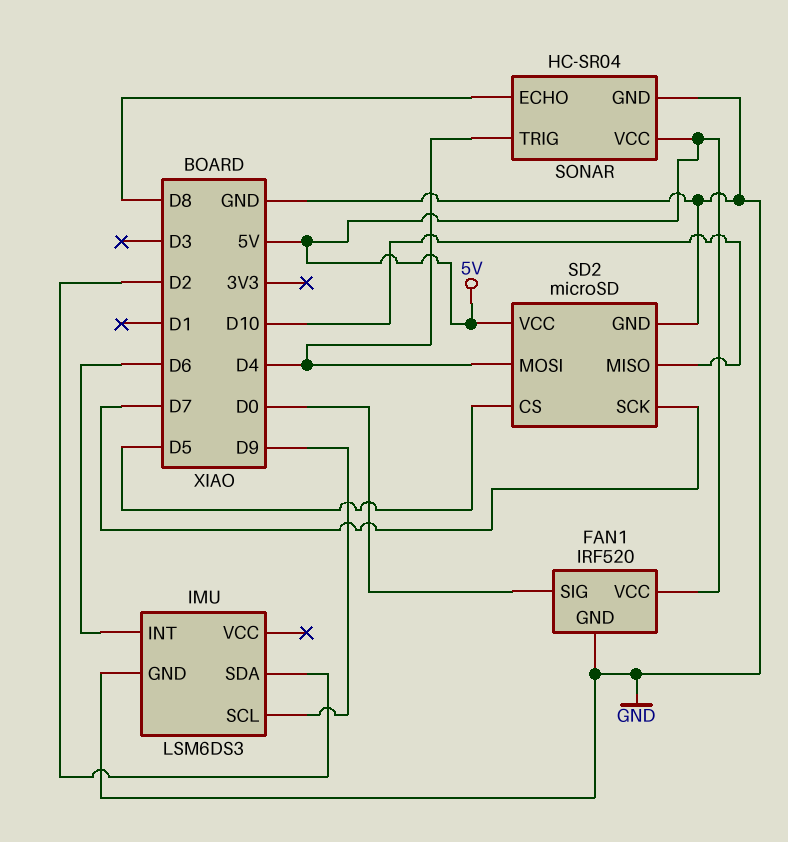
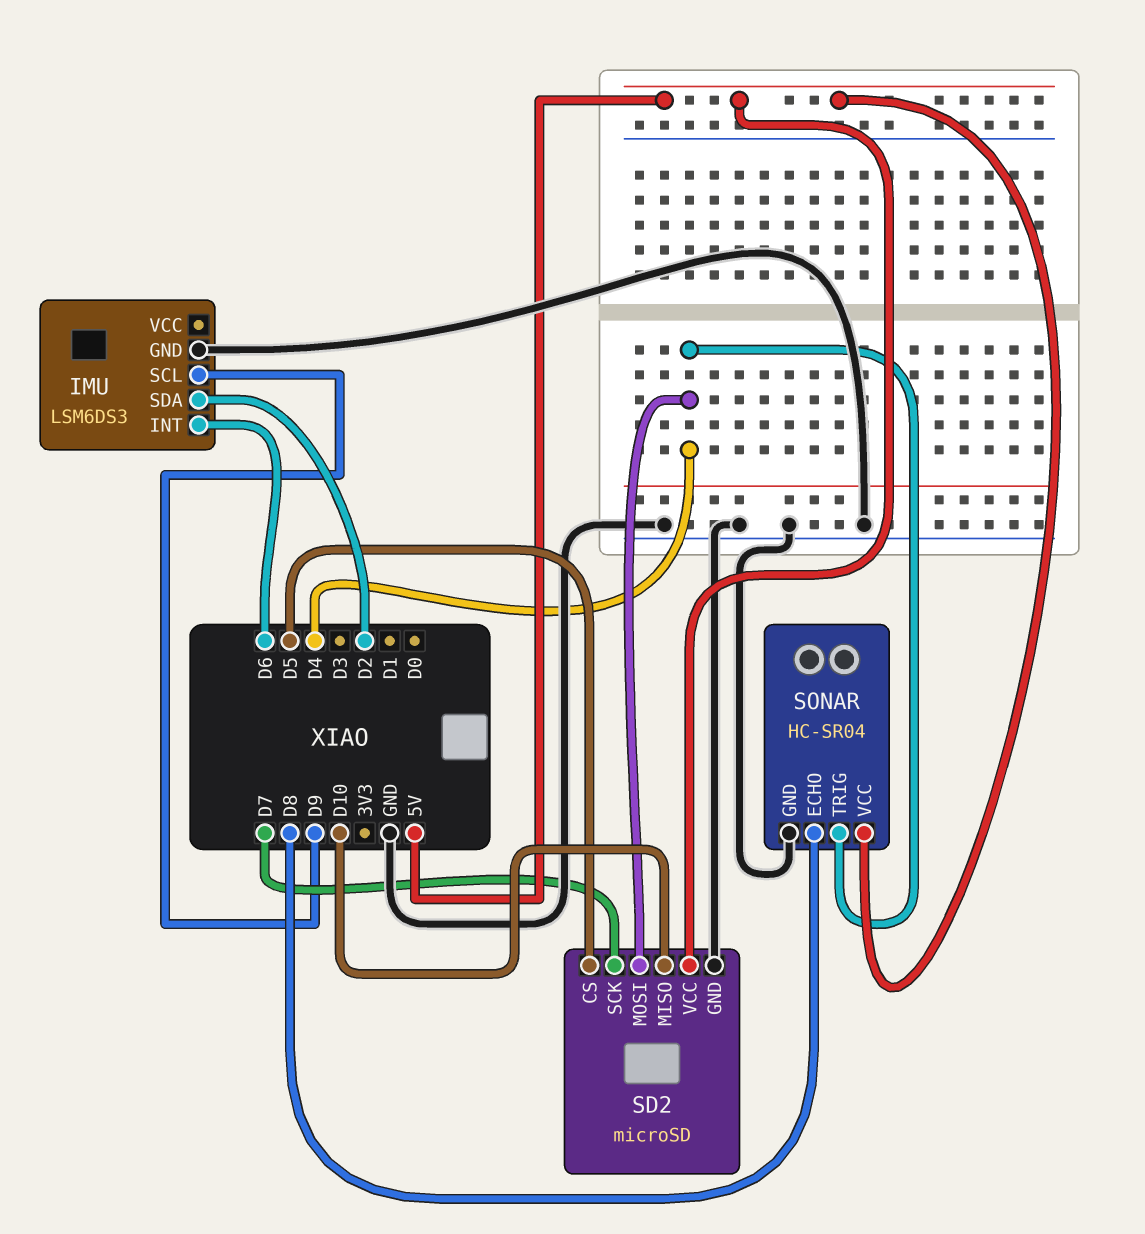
FAN1: IRF520 -> none
FAN1 pin GND: GND -> none
FAN1 pin SIG: D0 -> none
FAN1 pin VCC: 5V -> none

